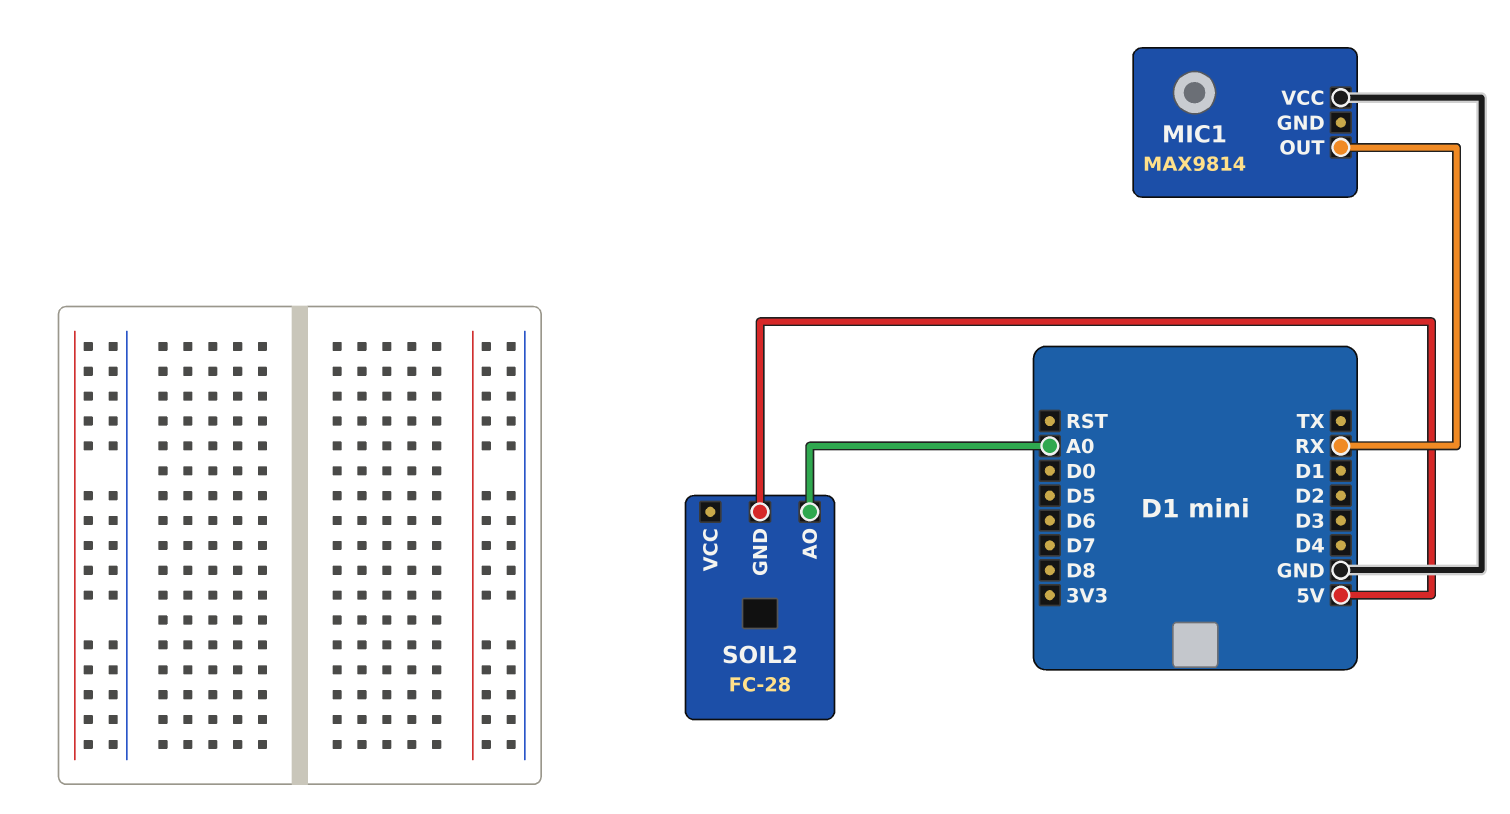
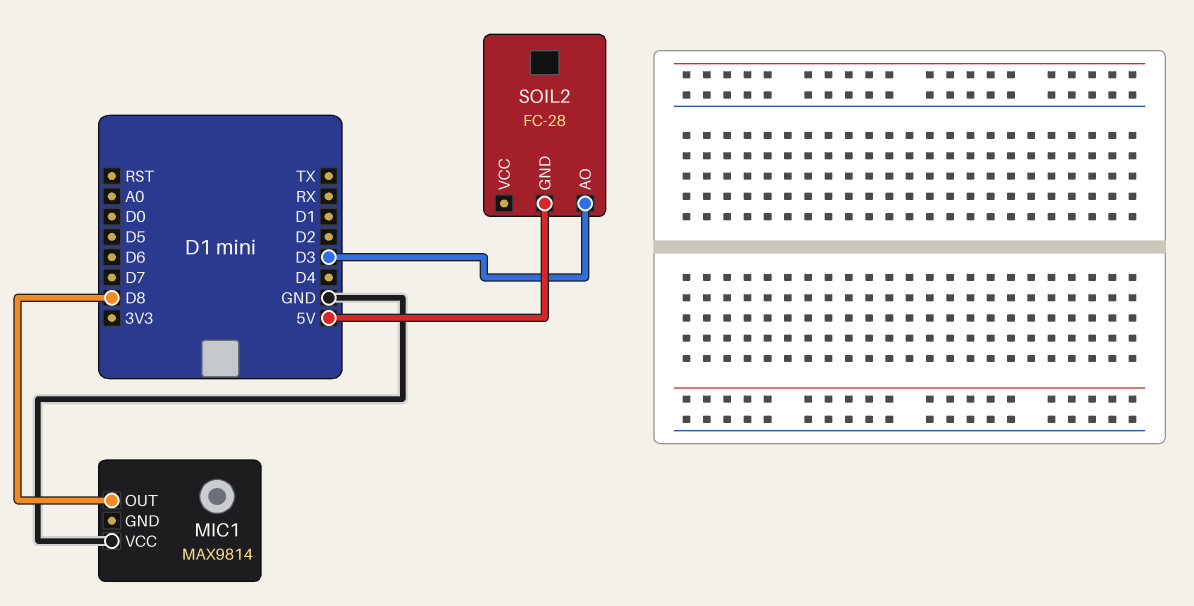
MIC1 pin OUT: RX -> D8
SOIL2 pin AO: A0 -> D3

